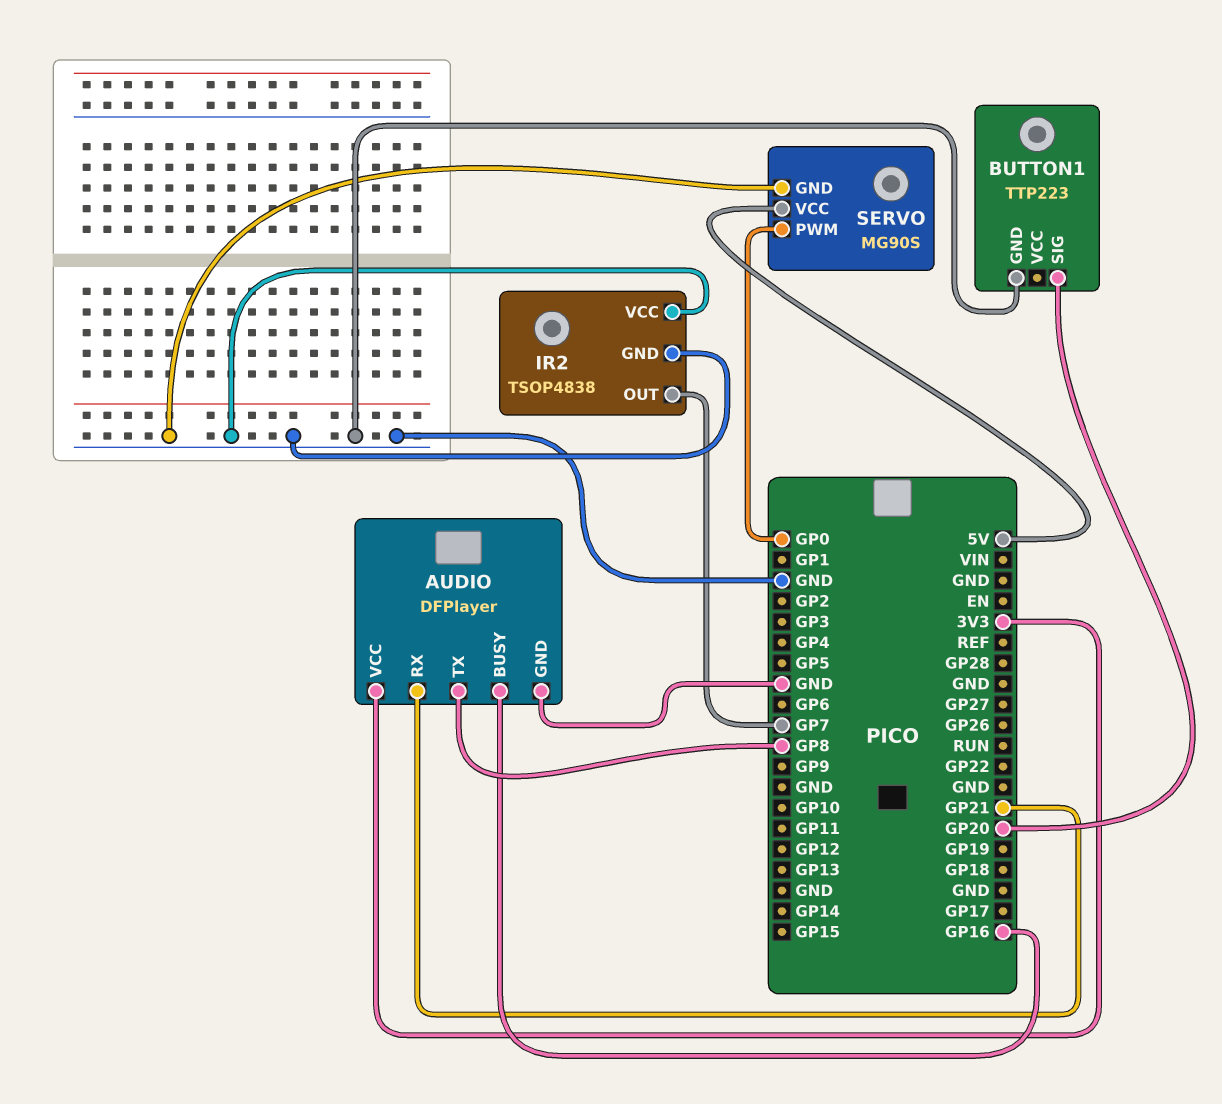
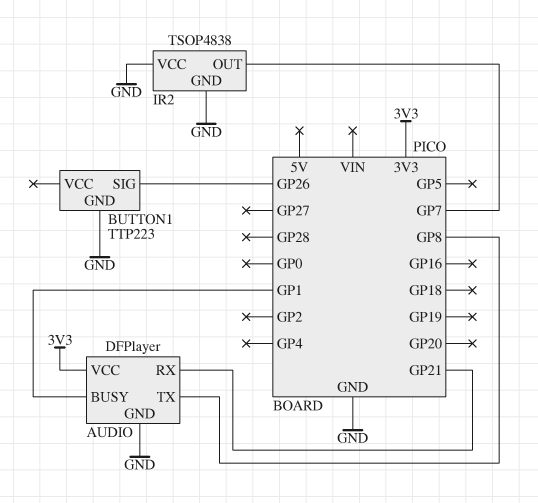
AUDIO pin BUSY: GP16 -> GP1
BUTTON1 pin SIG: GP20 -> GP26
SERVO: MG90S -> none
SERVO pin GND: GND -> none
SERVO pin PWM: GP0 -> none
SERVO pin VCC: 5V -> none

